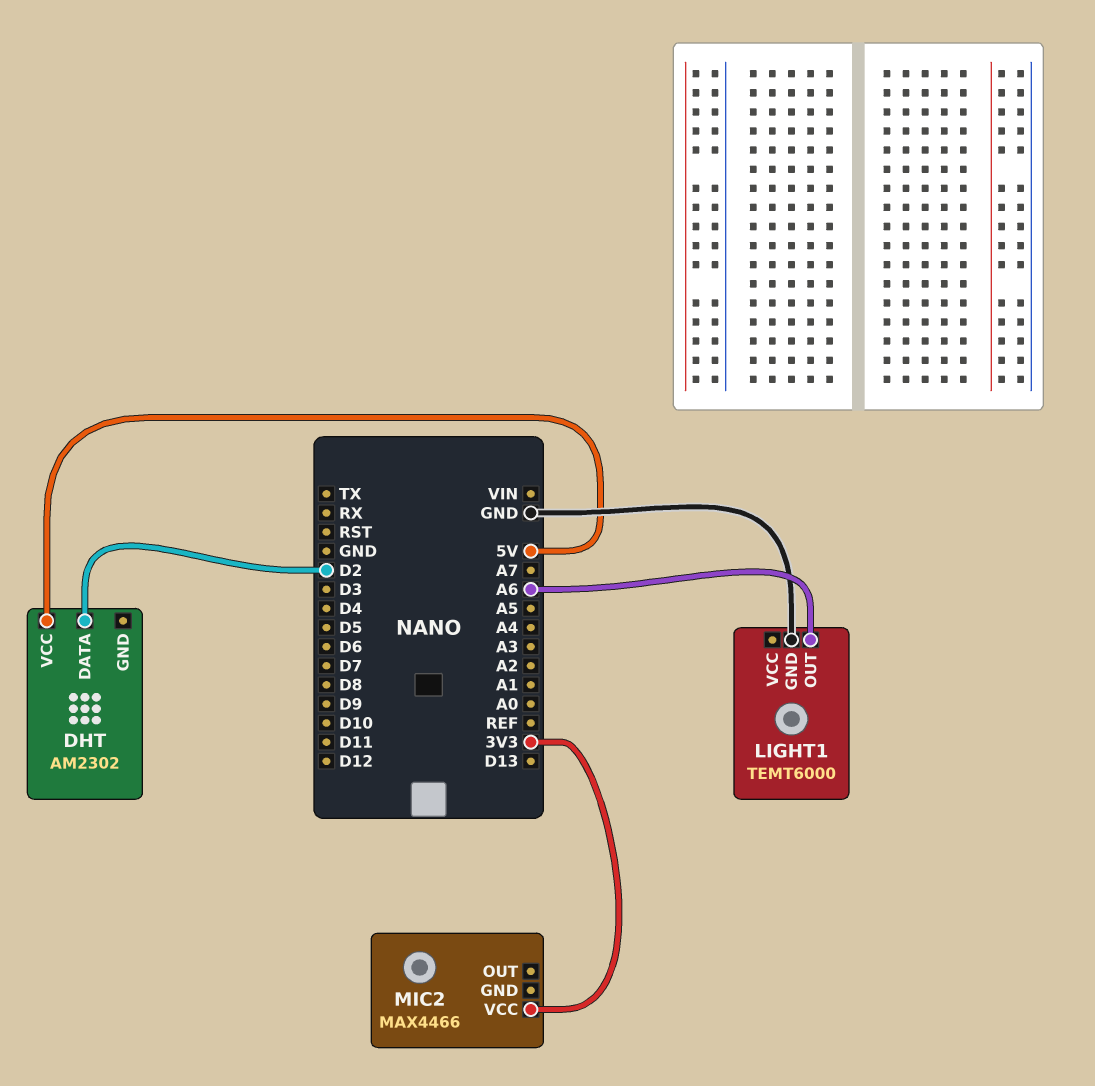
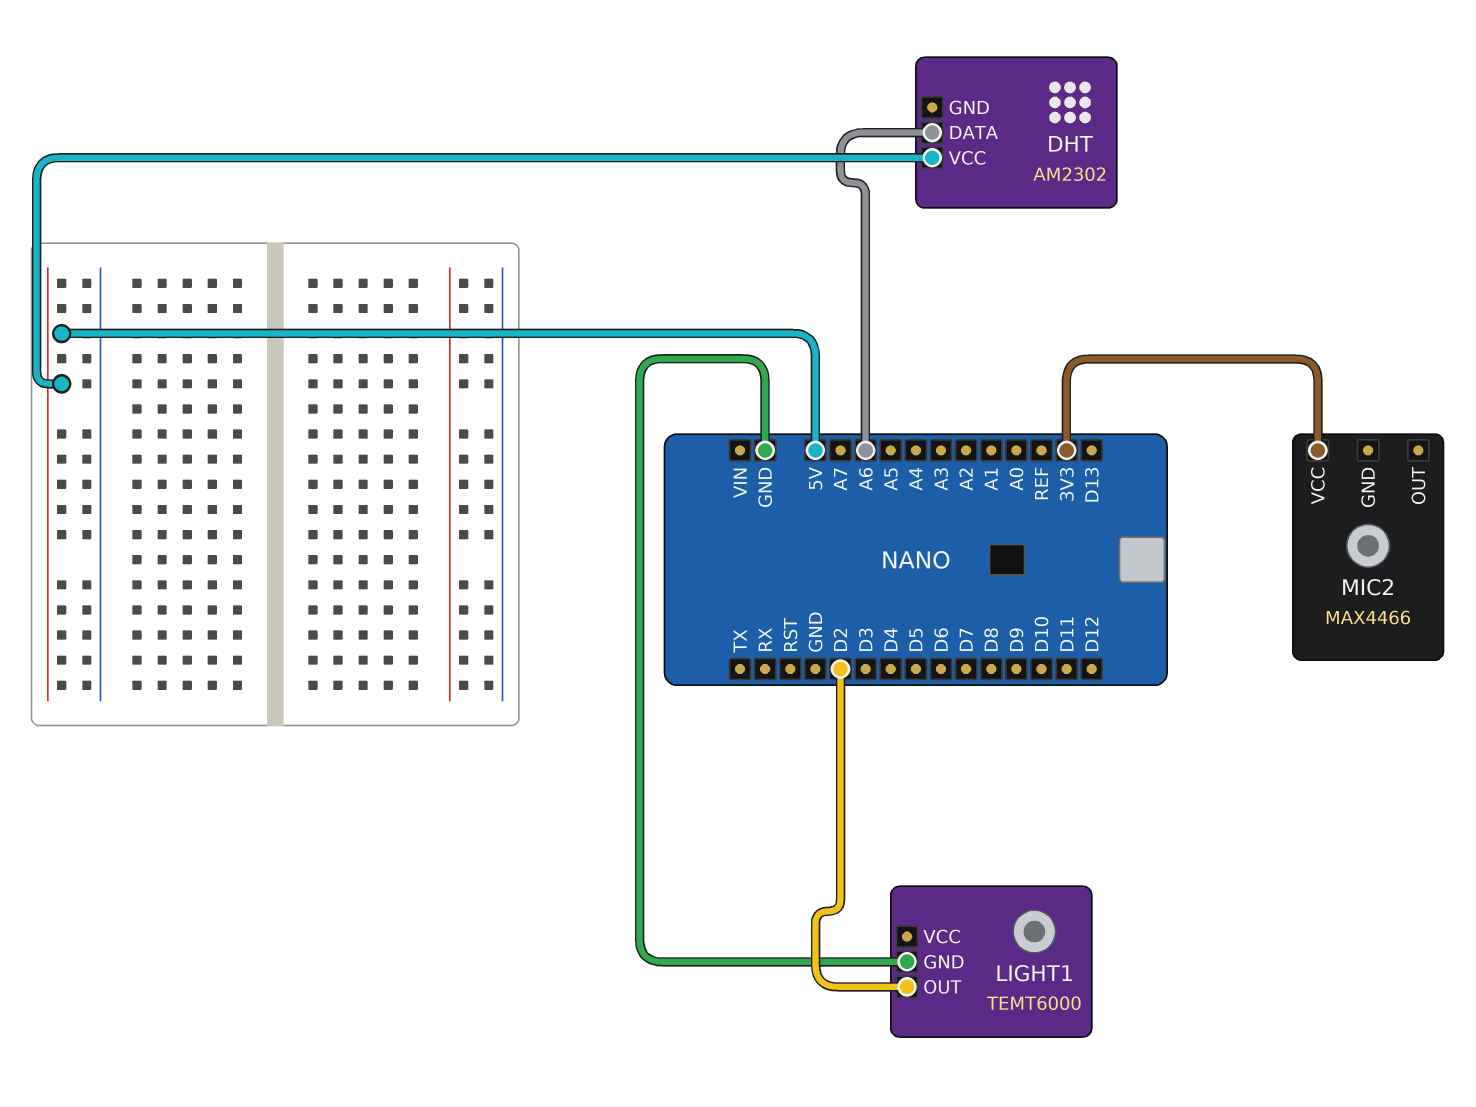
DHT pin DATA: D2 -> A6
LIGHT1 pin OUT: A6 -> D2

